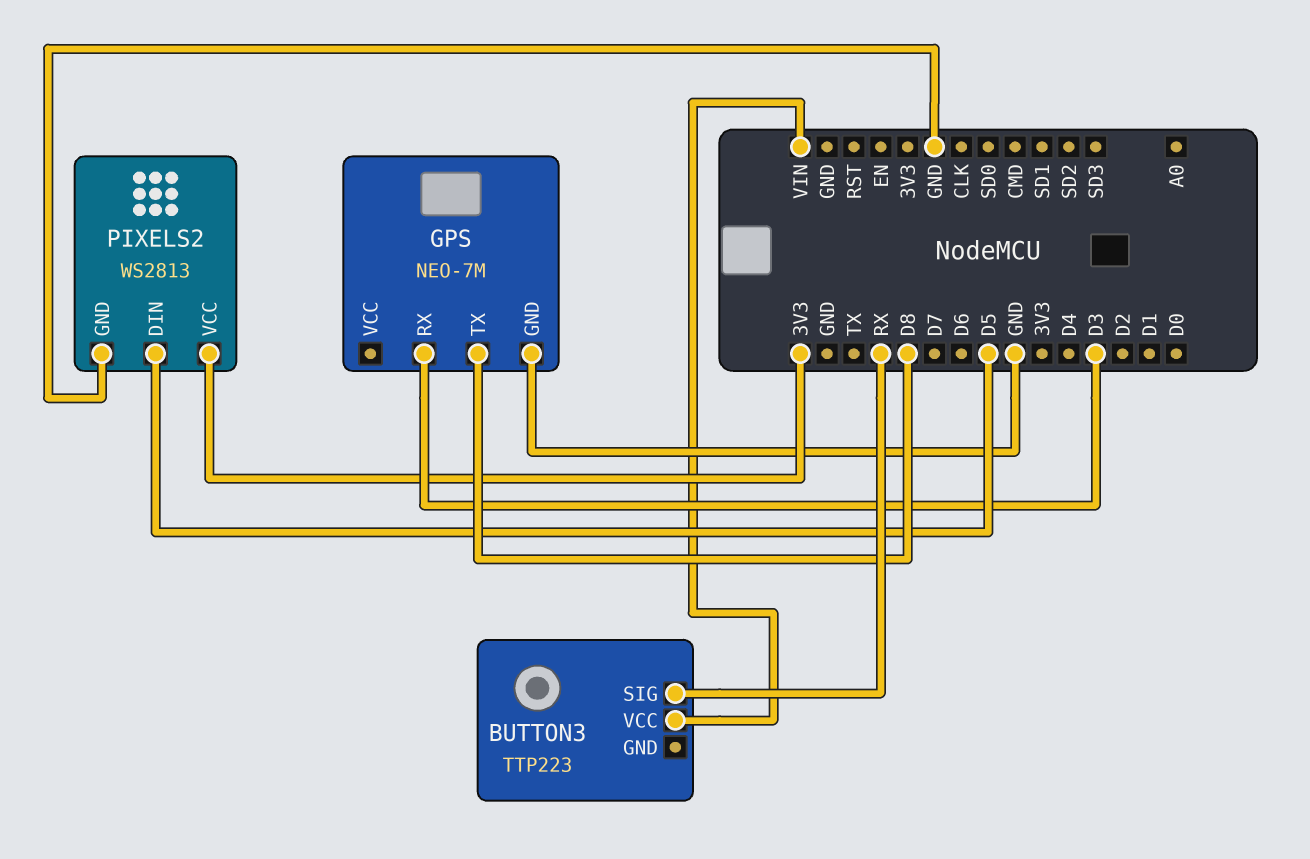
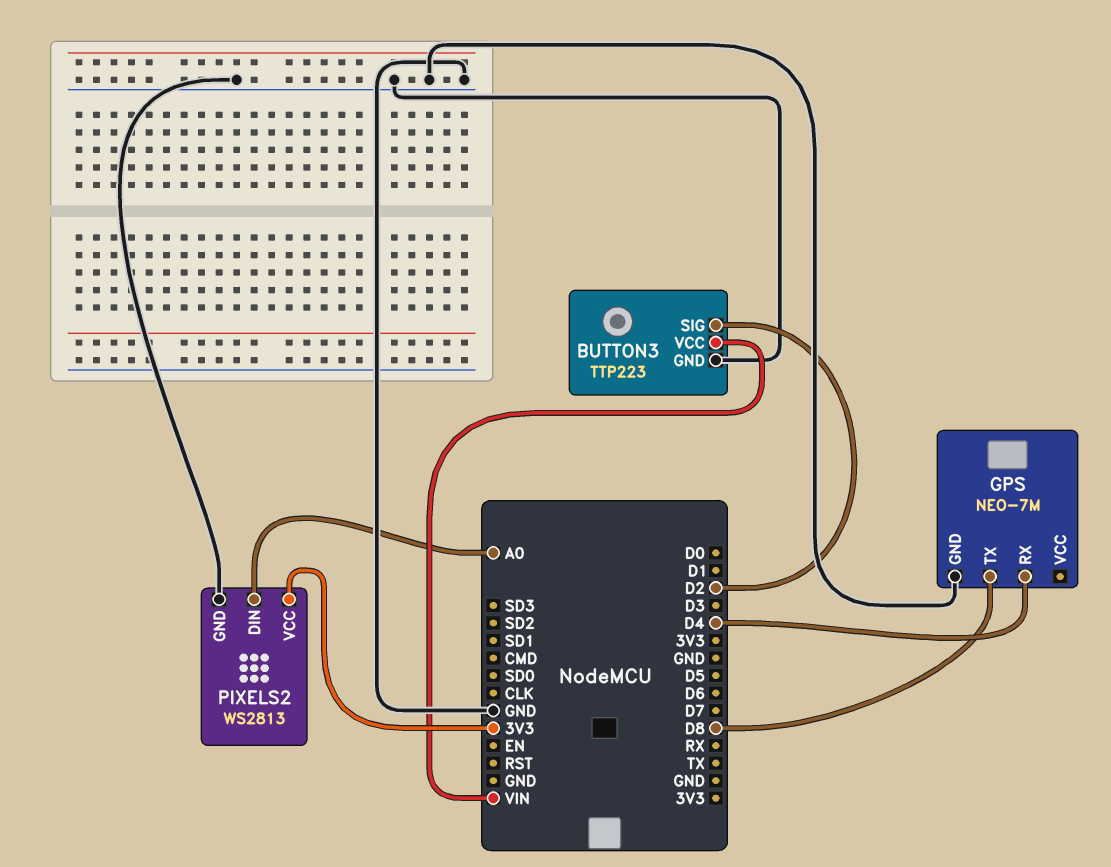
BUTTON3 pin GND: none -> GND
BUTTON3 pin SIG: RX -> D2
GPS pin RX: D3 -> D4
PIXELS2 pin DIN: D5 -> A0

